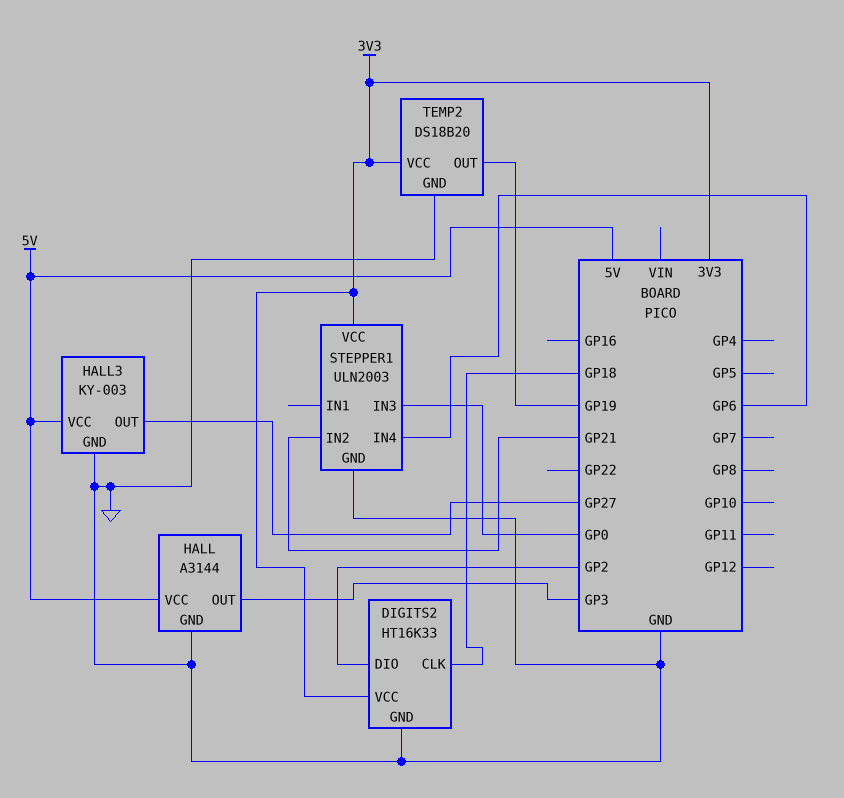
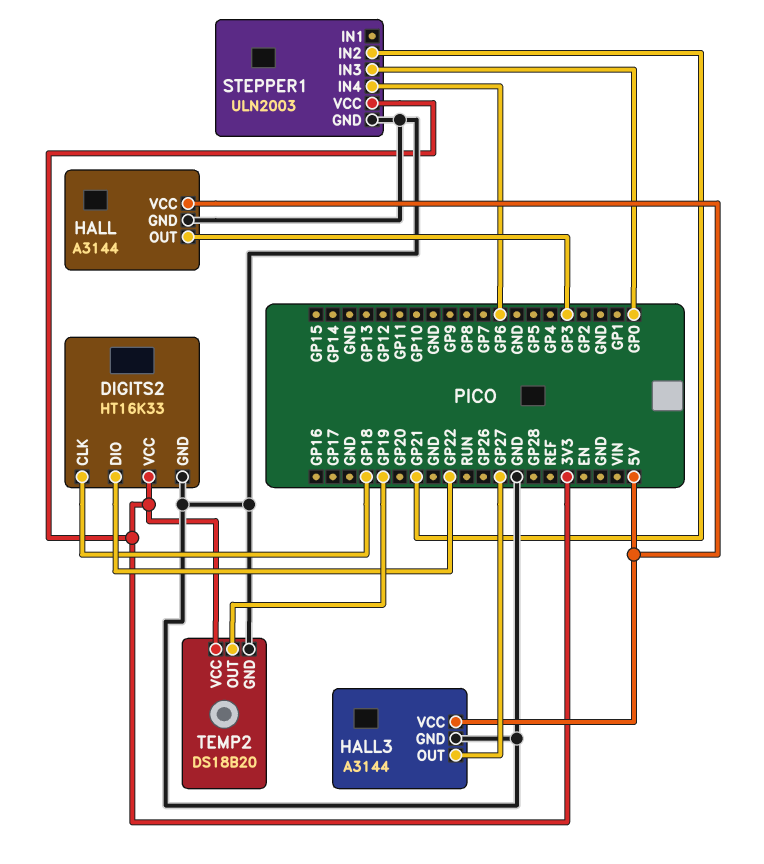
DIGITS2 pin DIO: GP2 -> GP22
HALL3: KY-003 -> A3144

